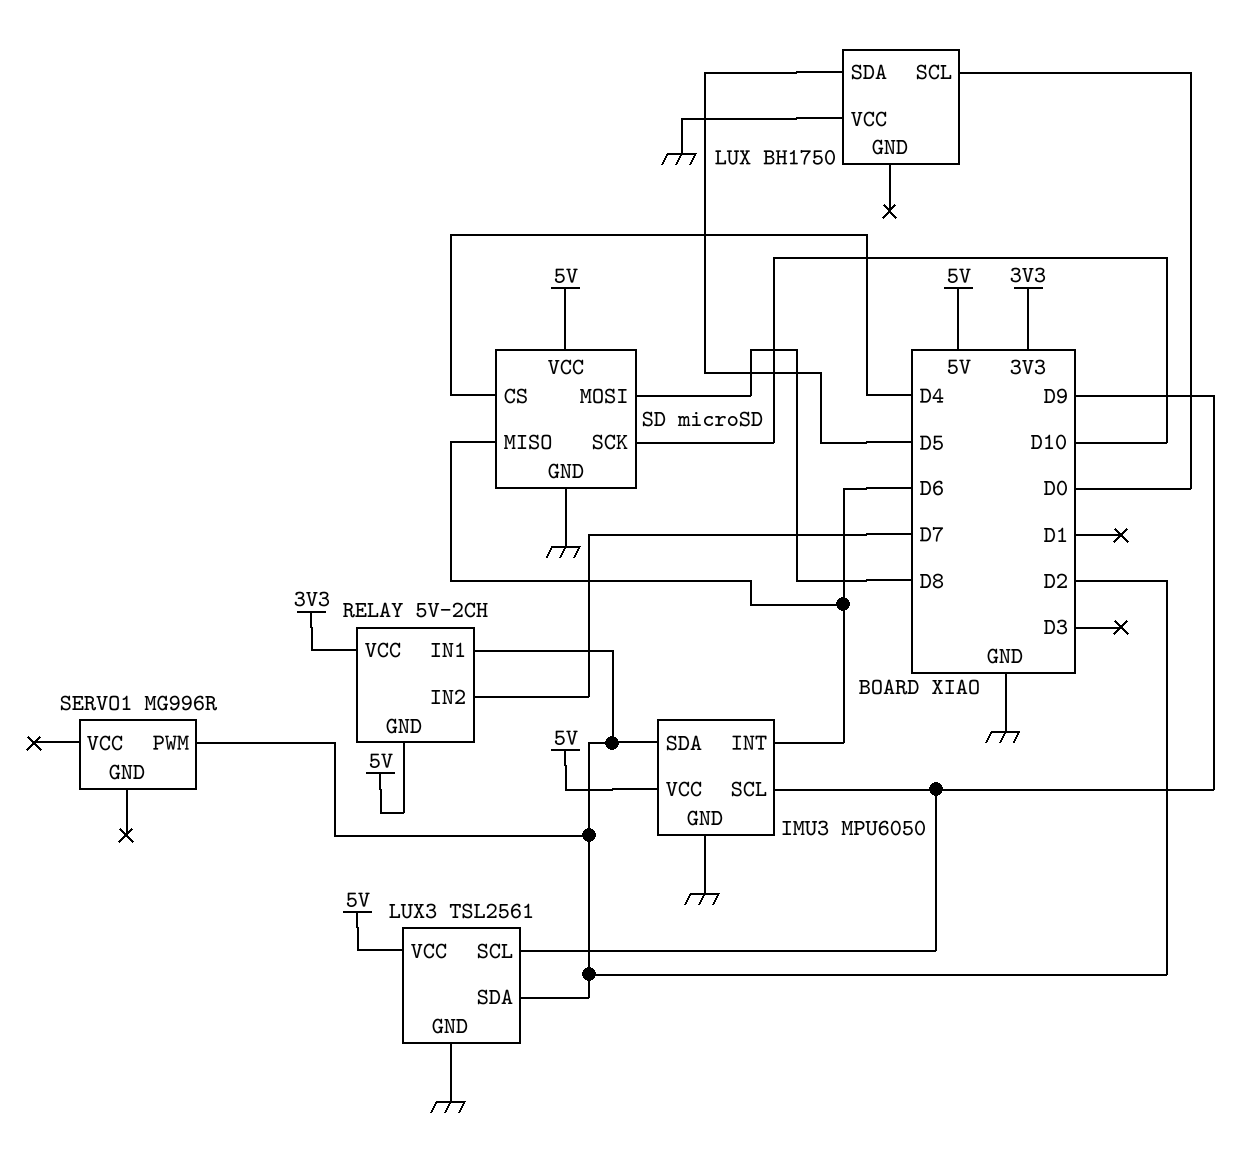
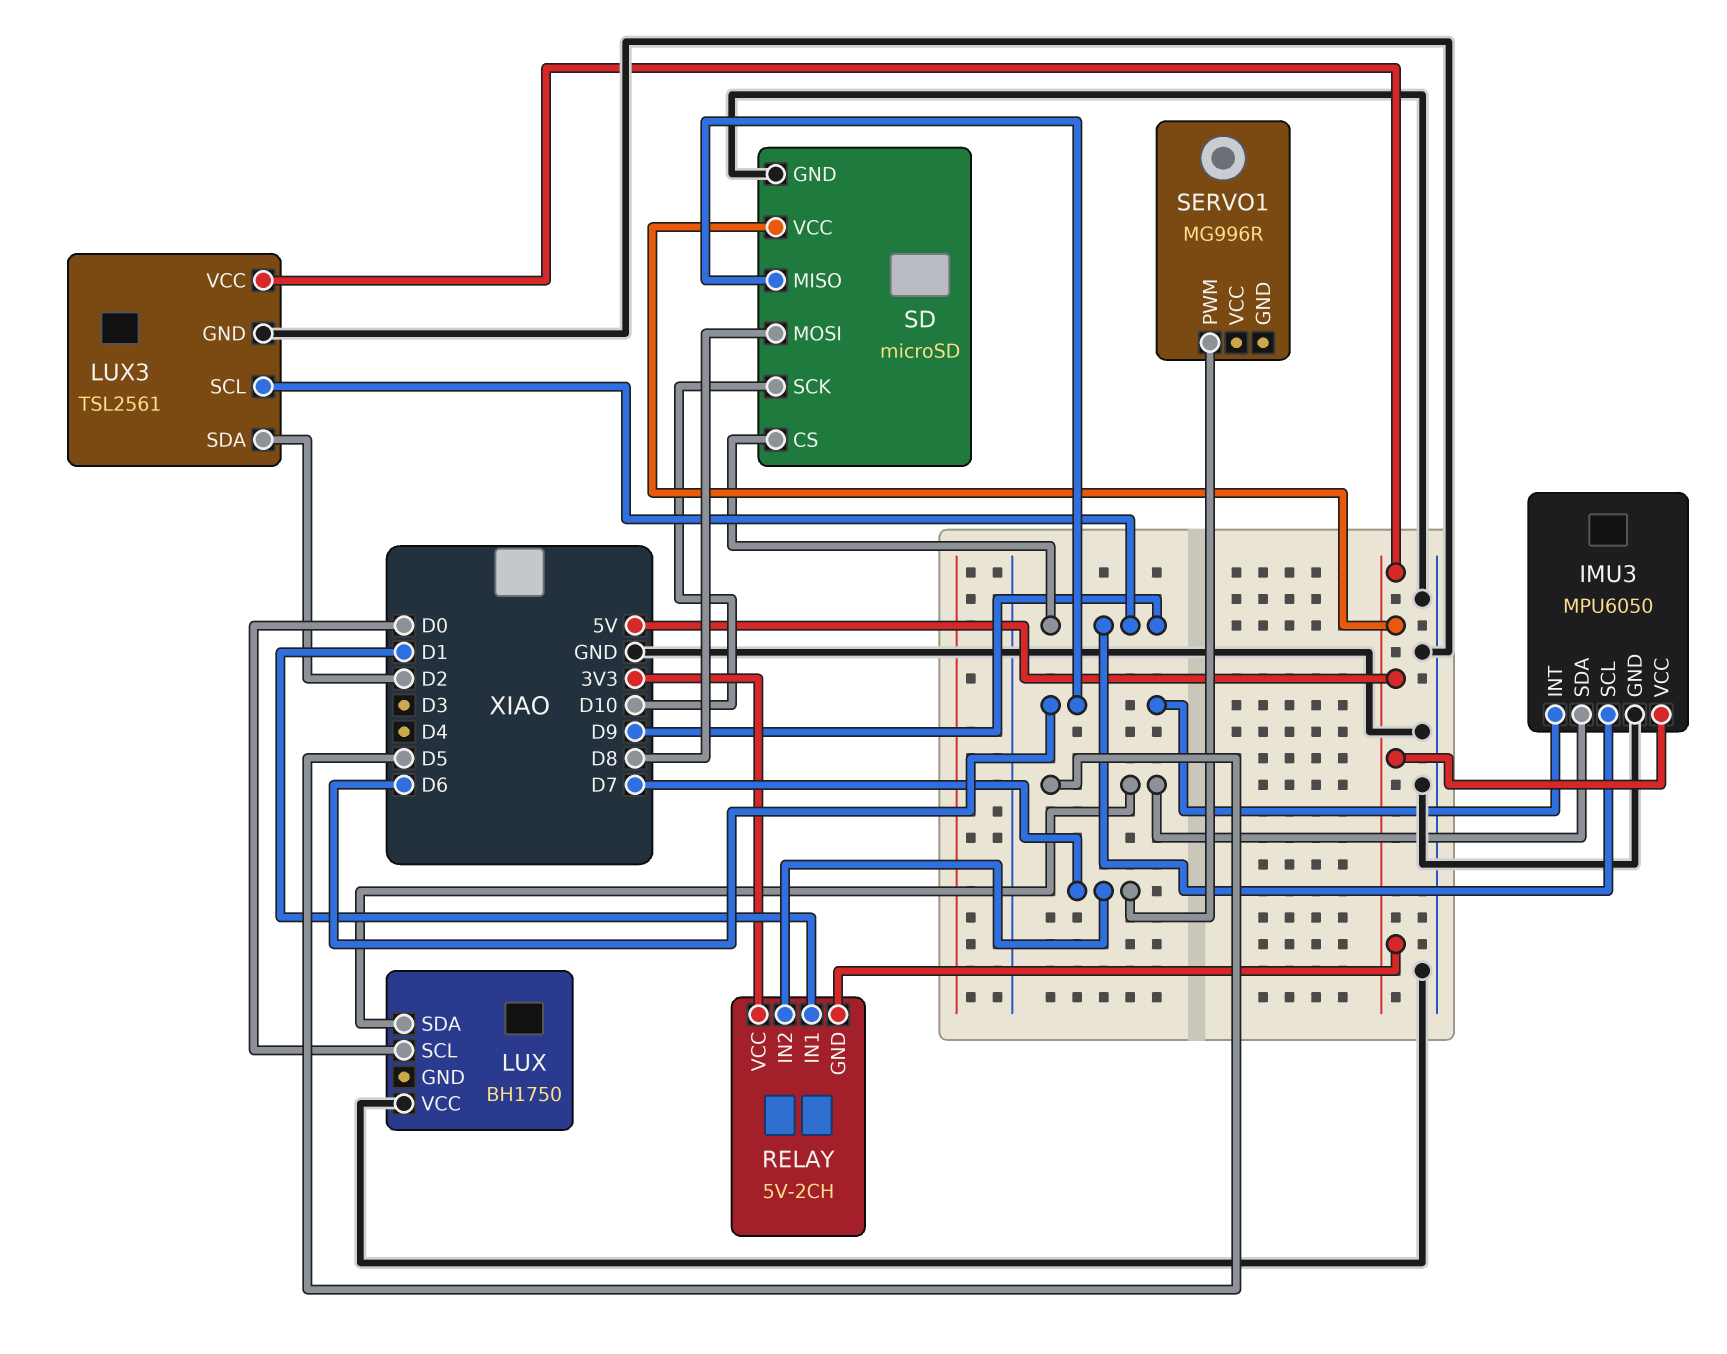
IMU3 pin SDA: D2 -> D5
RELAY pin IN1: D2 -> D1
SD pin CS: D4 -> D9
SERVO1 pin PWM: D2 -> D7

